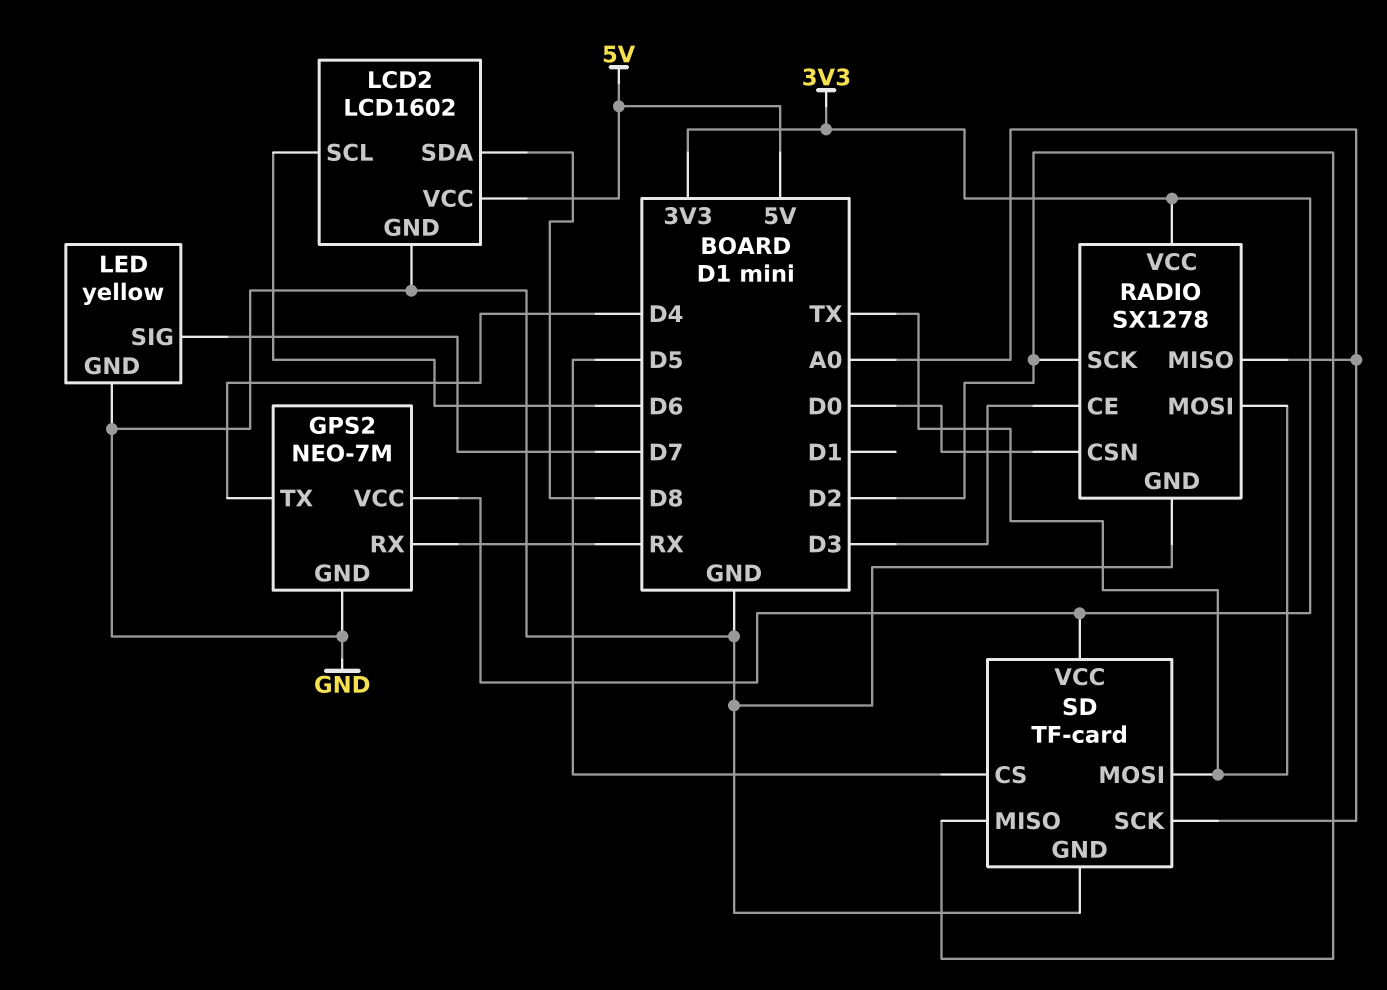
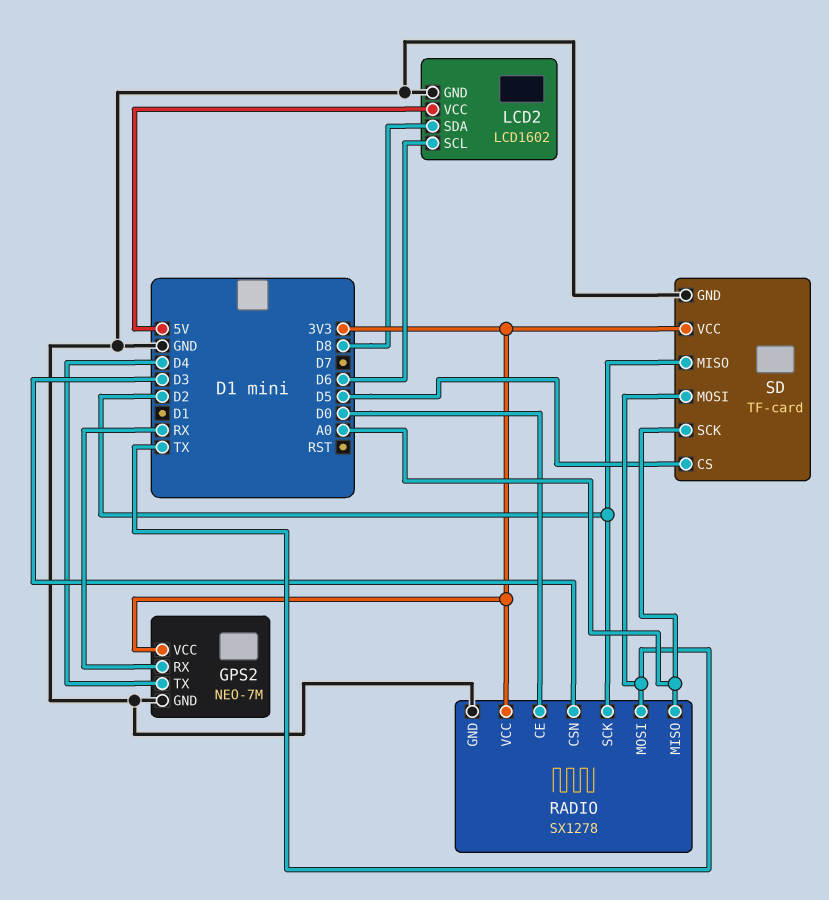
LED: yellow -> none
LED pin GND: GND -> none
LED pin SIG: D7 -> none
RADIO pin CE: D3 -> D0
RADIO pin CSN: D0 -> D3

